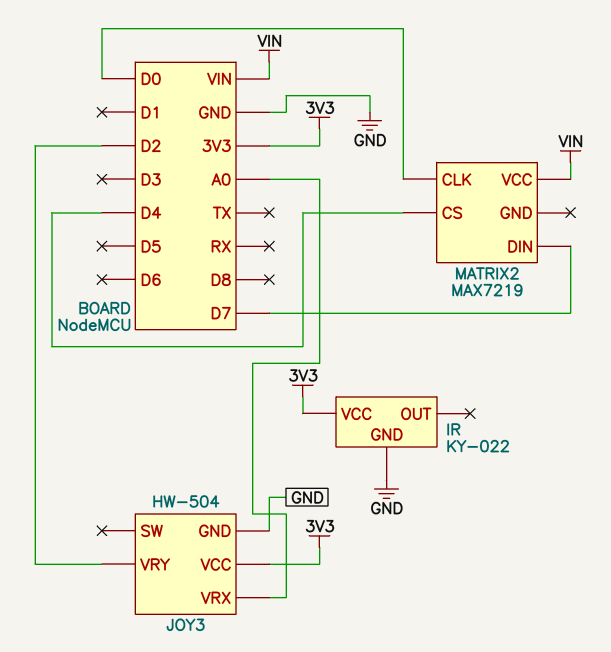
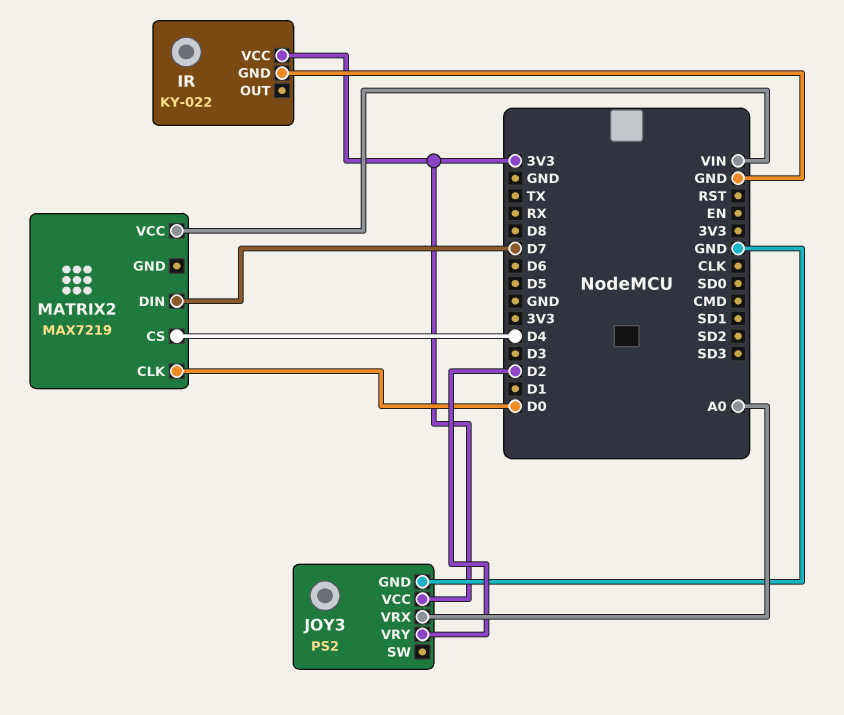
JOY3: HW-504 -> PS2

